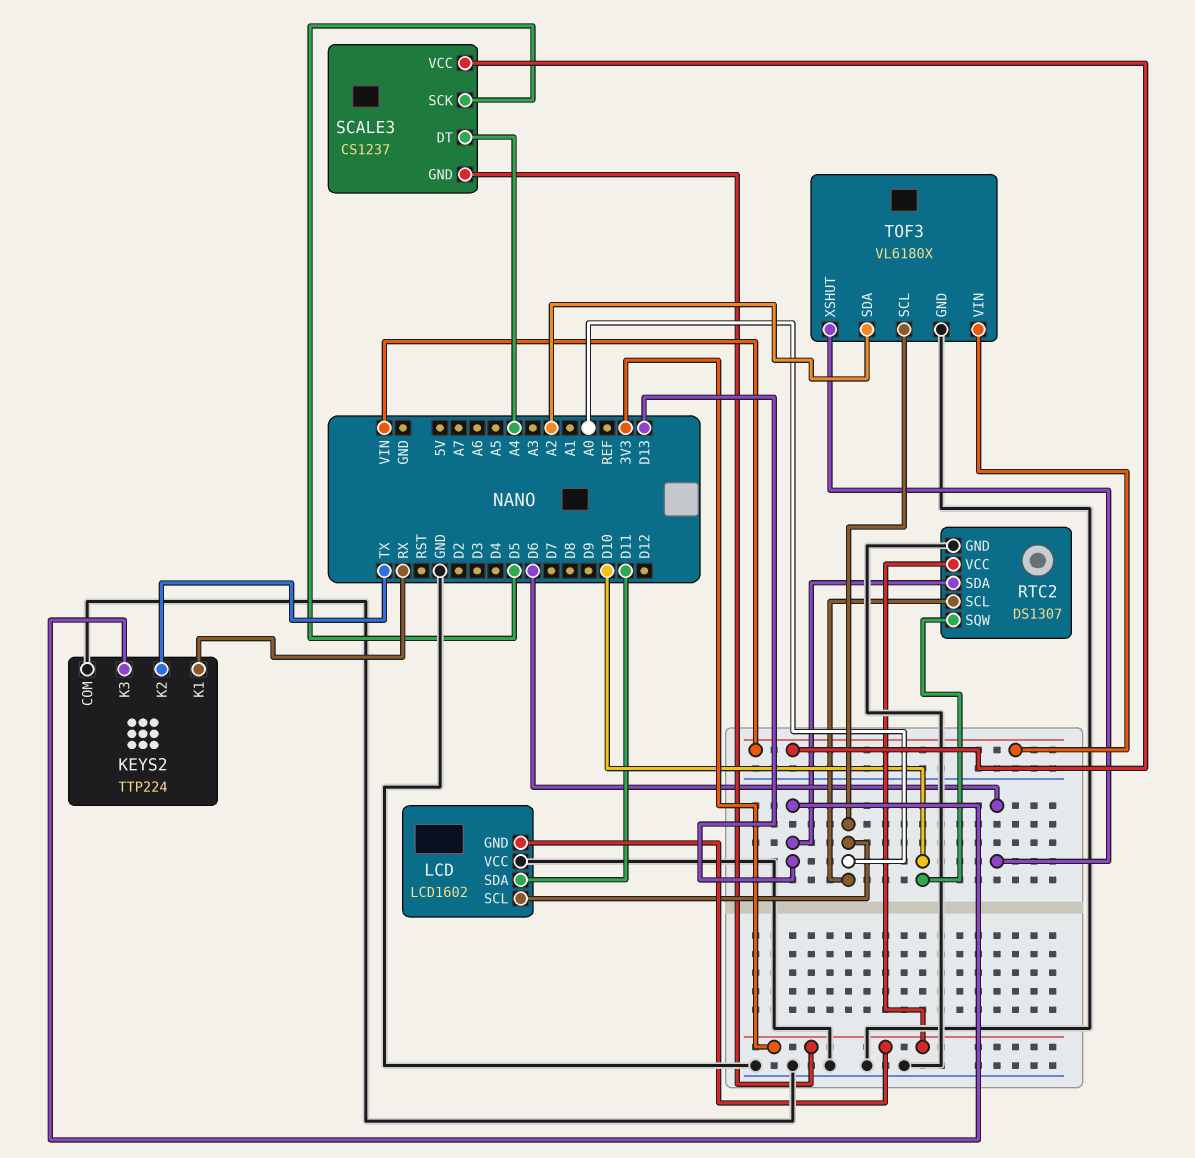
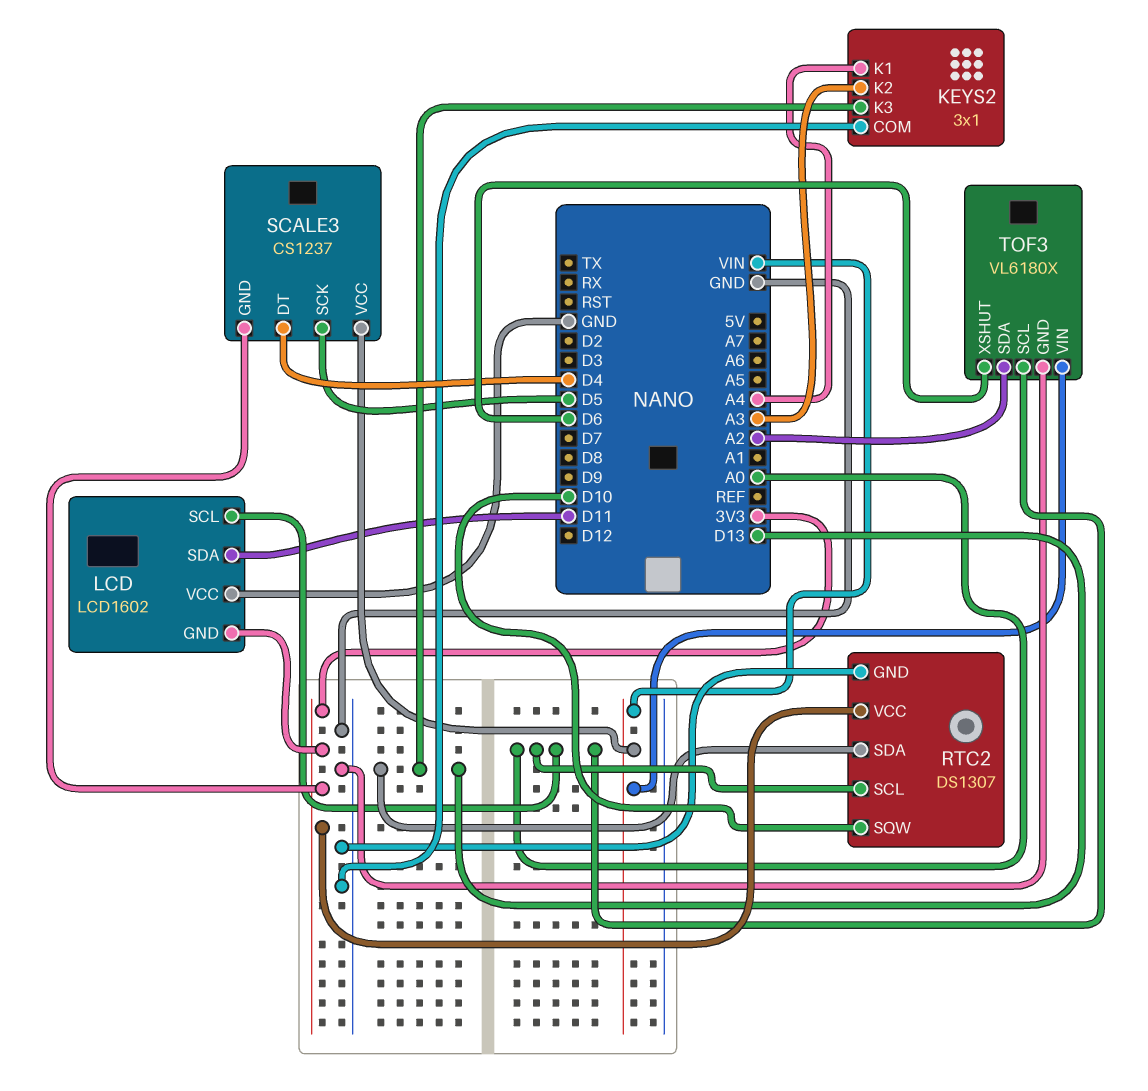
KEYS2: TTP224 -> 3x1
KEYS2 pin K1: RX -> A4
KEYS2 pin K2: TX -> A3
SCALE3 pin DT: A4 -> D4

